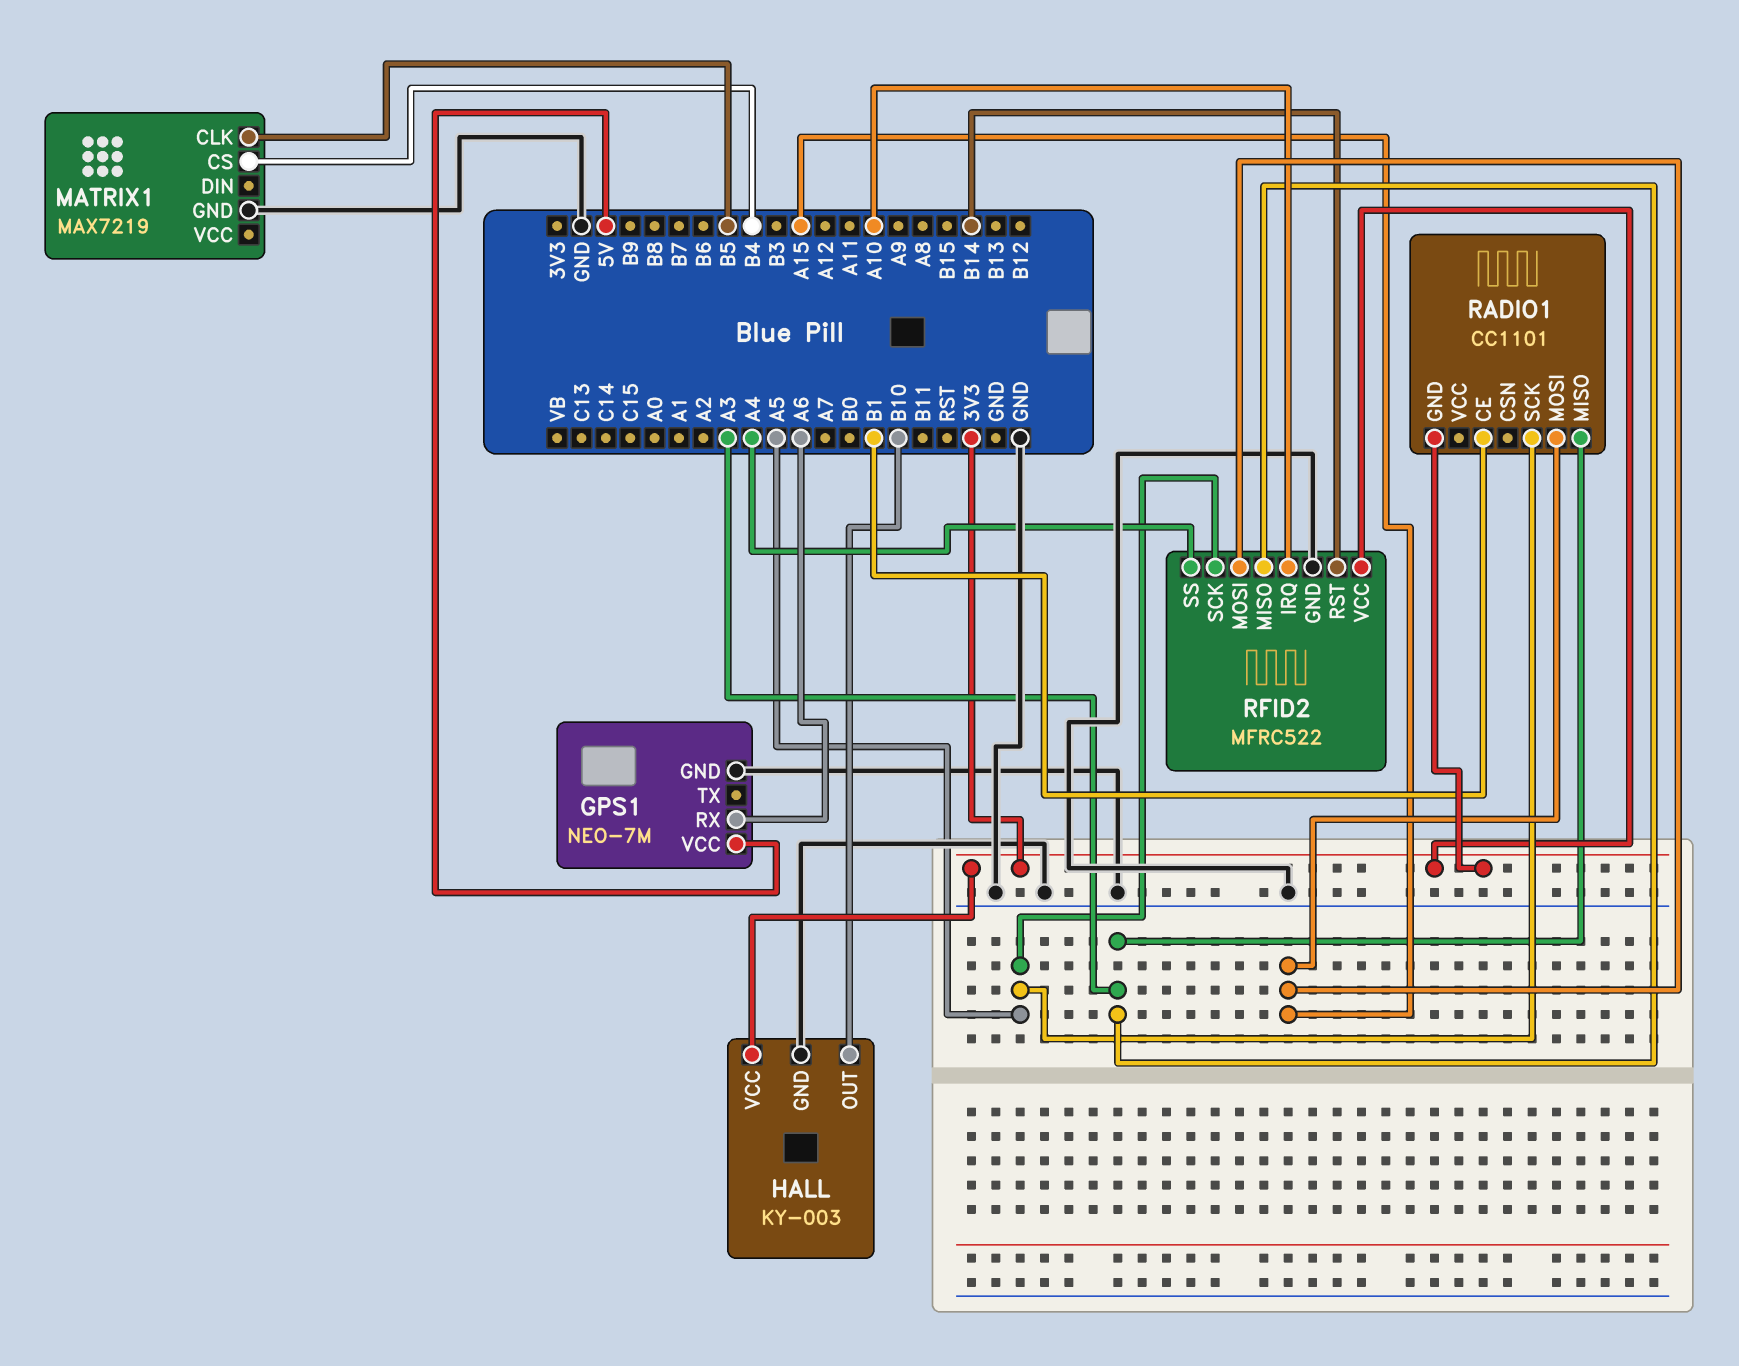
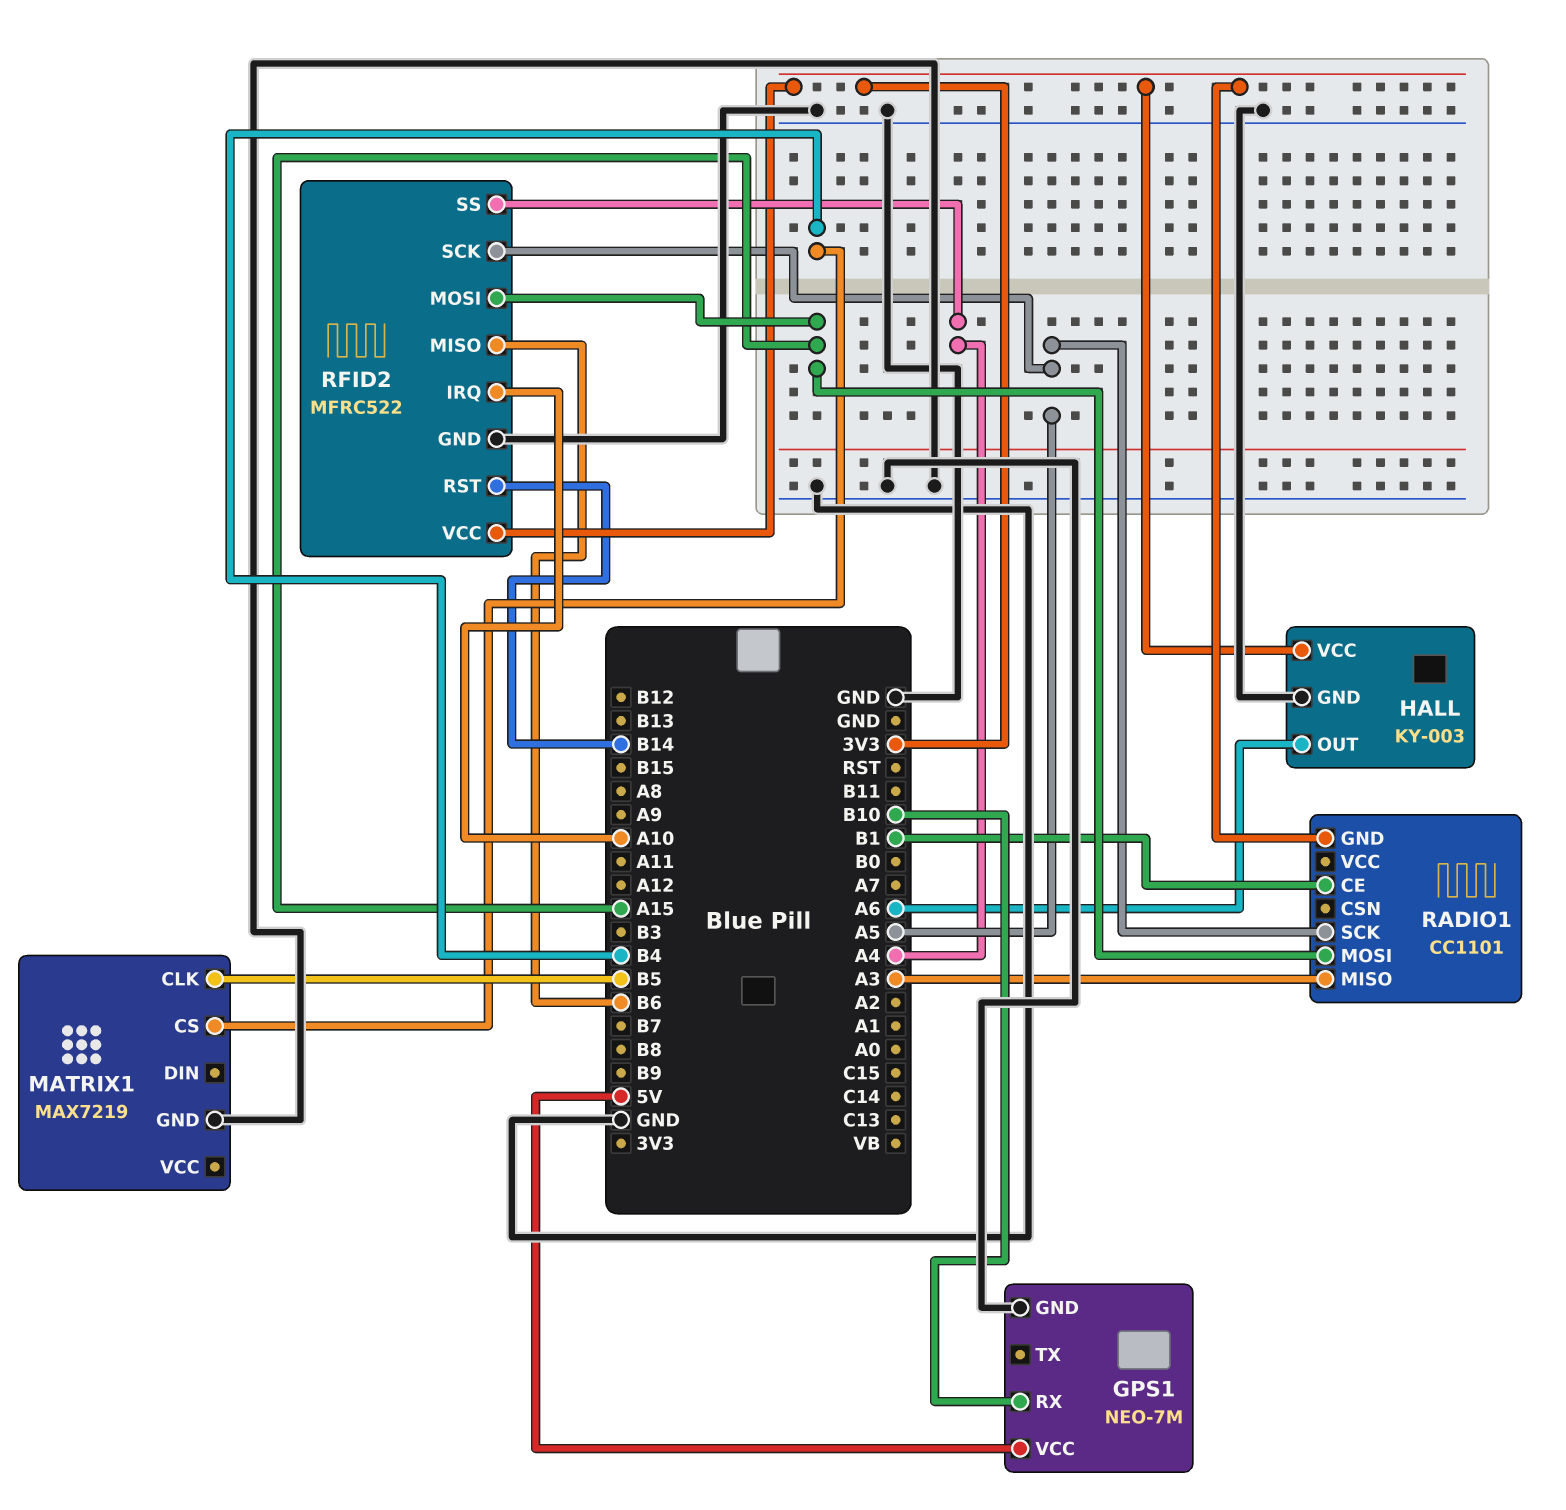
GPS1 pin RX: A6 -> B10
HALL pin OUT: B10 -> A6
RFID2 pin MISO: A3 -> B6

